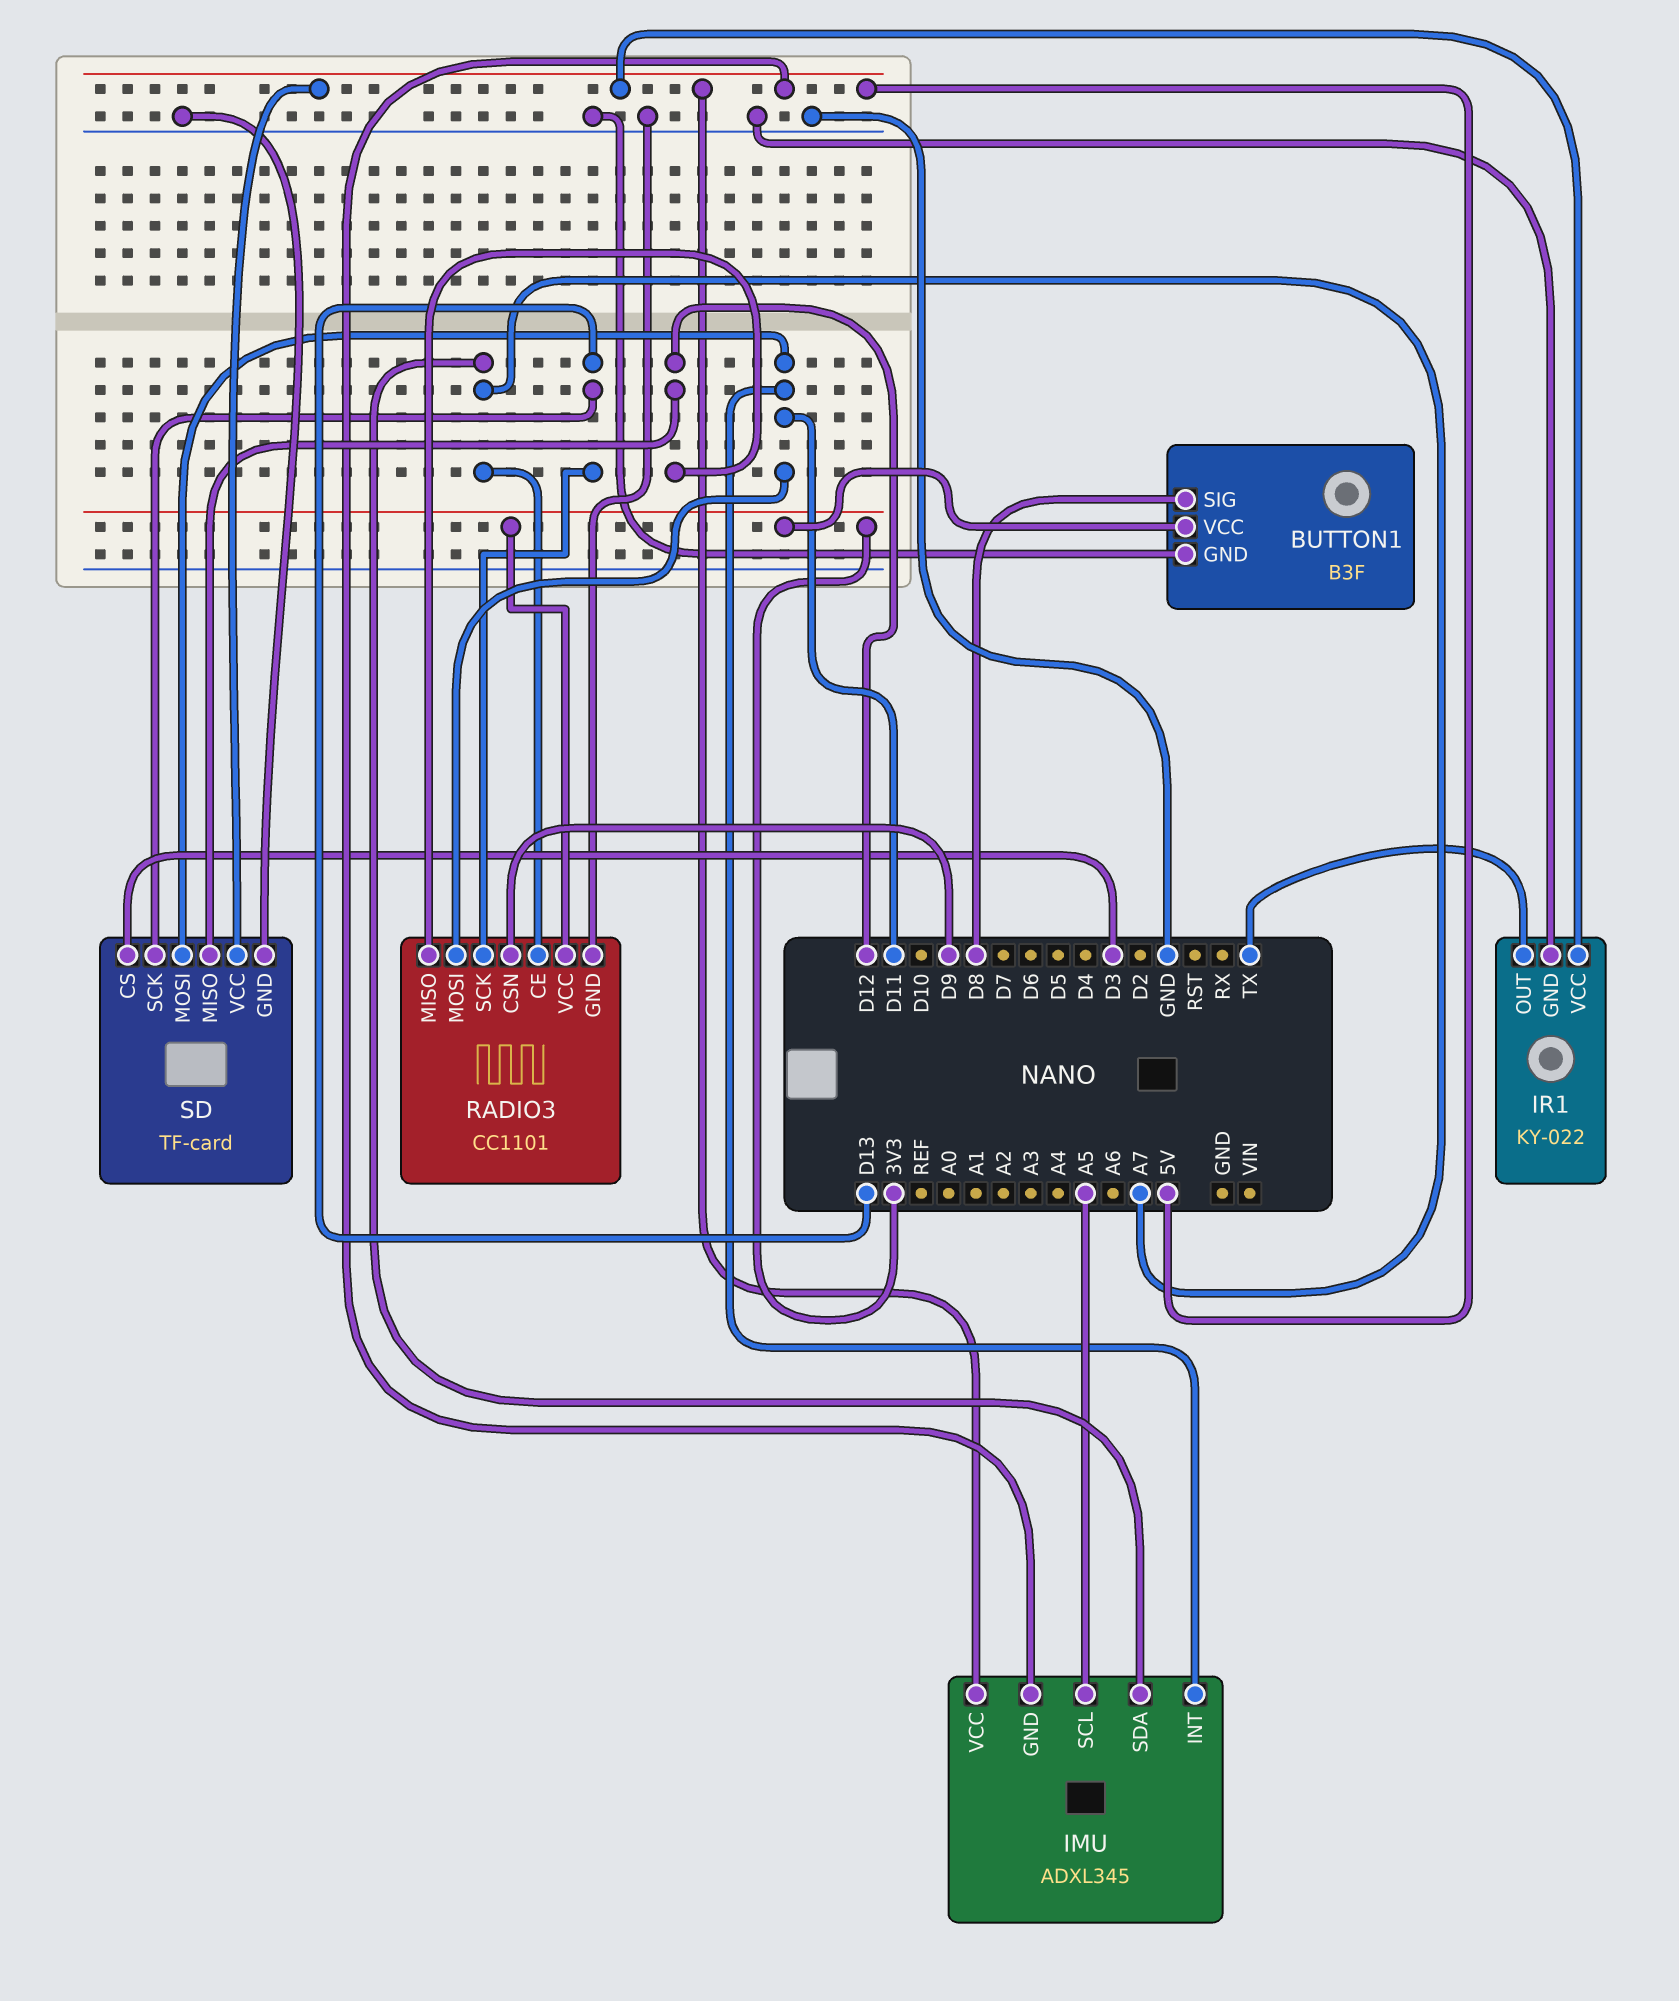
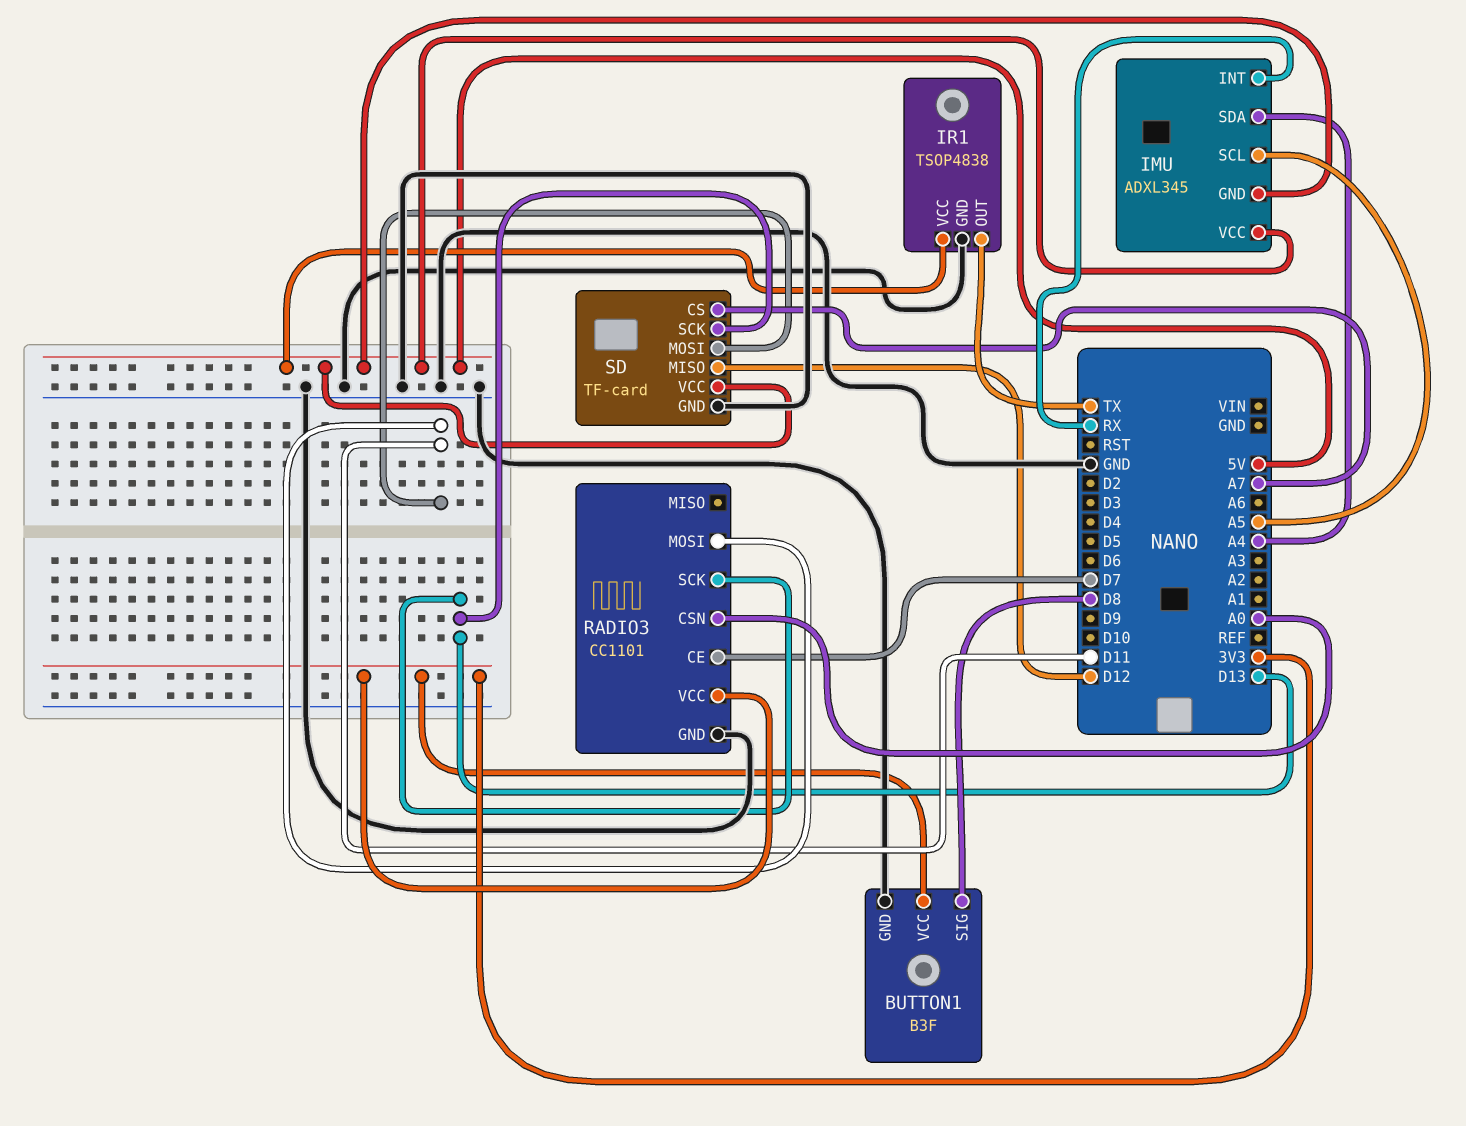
IMU pin INT: D11 -> RX
IMU pin SDA: A7 -> A4
IR1: KY-022 -> TSOP4838
RADIO3 pin CE: A7 -> D7
RADIO3 pin CSN: D9 -> A0
RADIO3 pin MISO: D12 -> none
SD pin CS: D3 -> A7

